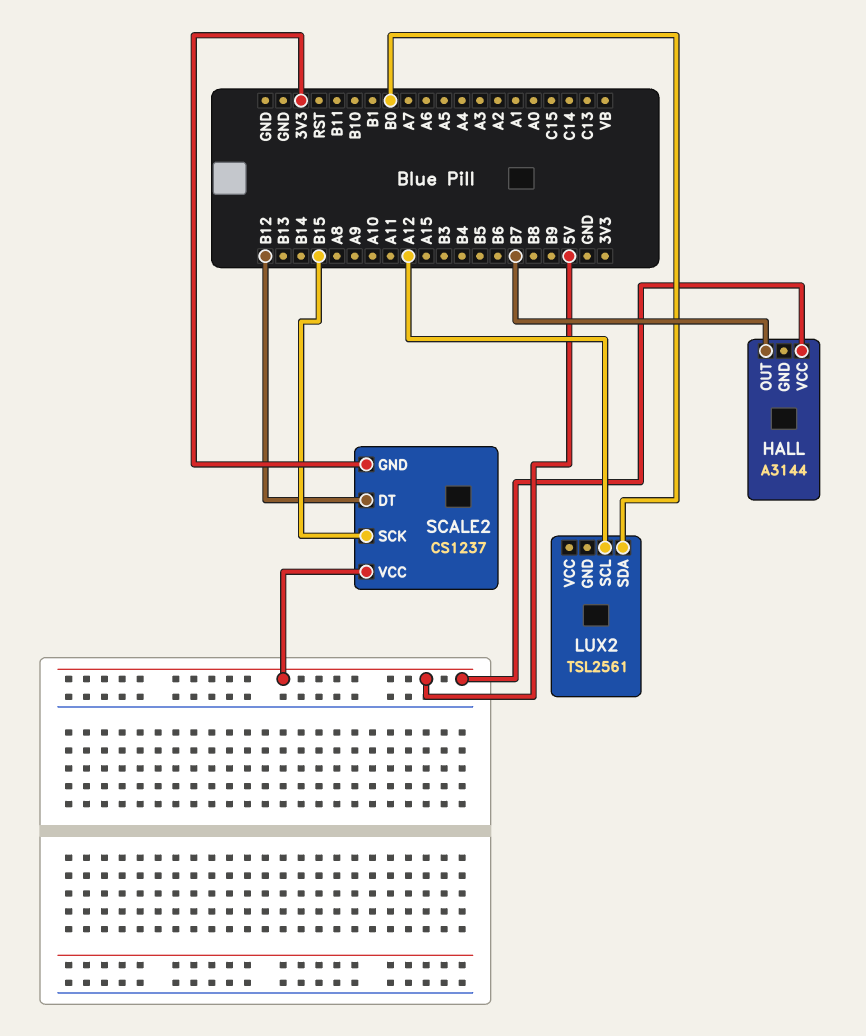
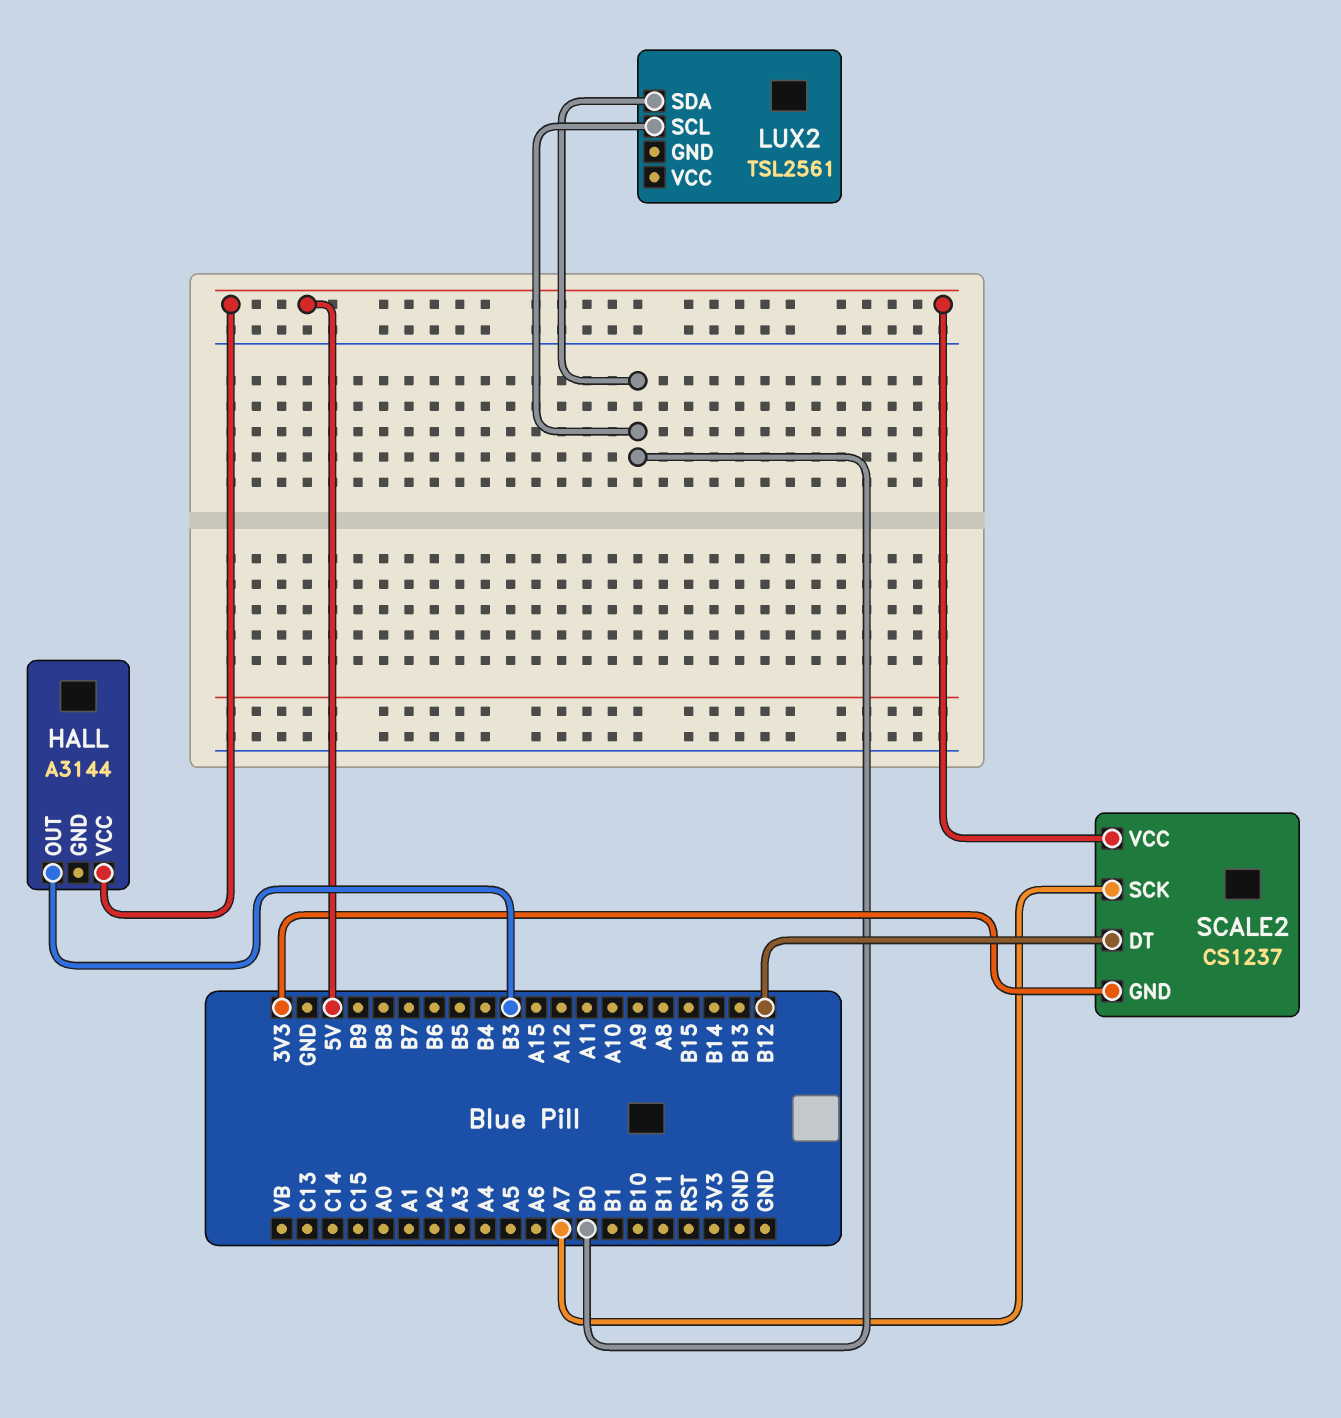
HALL pin OUT: B7 -> B3
LUX2 pin SCL: A12 -> B0
SCALE2 pin SCK: B15 -> A7

